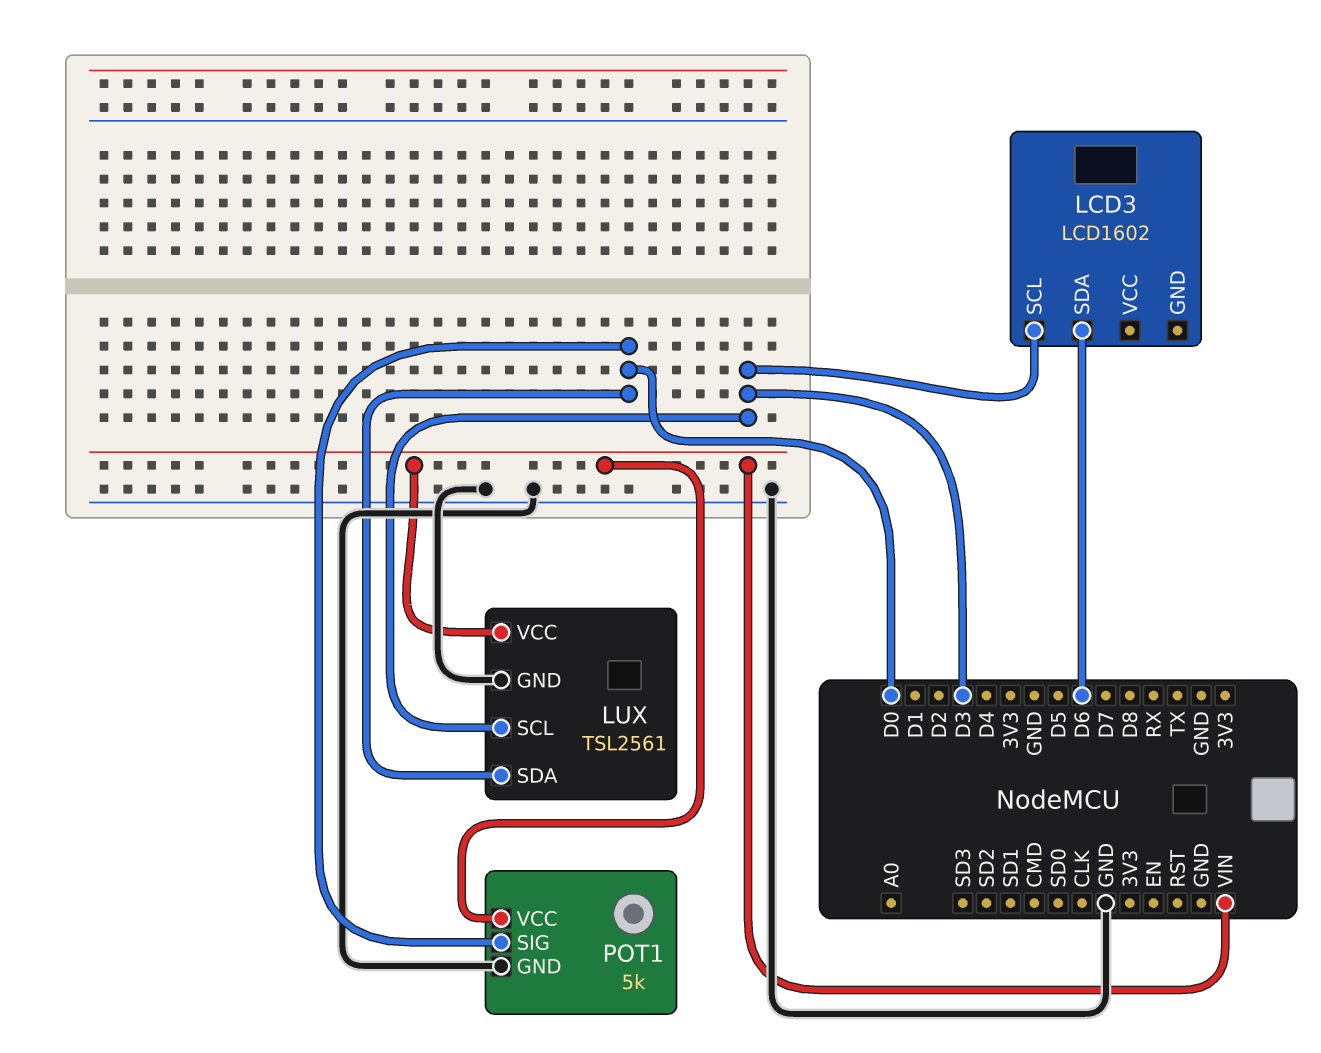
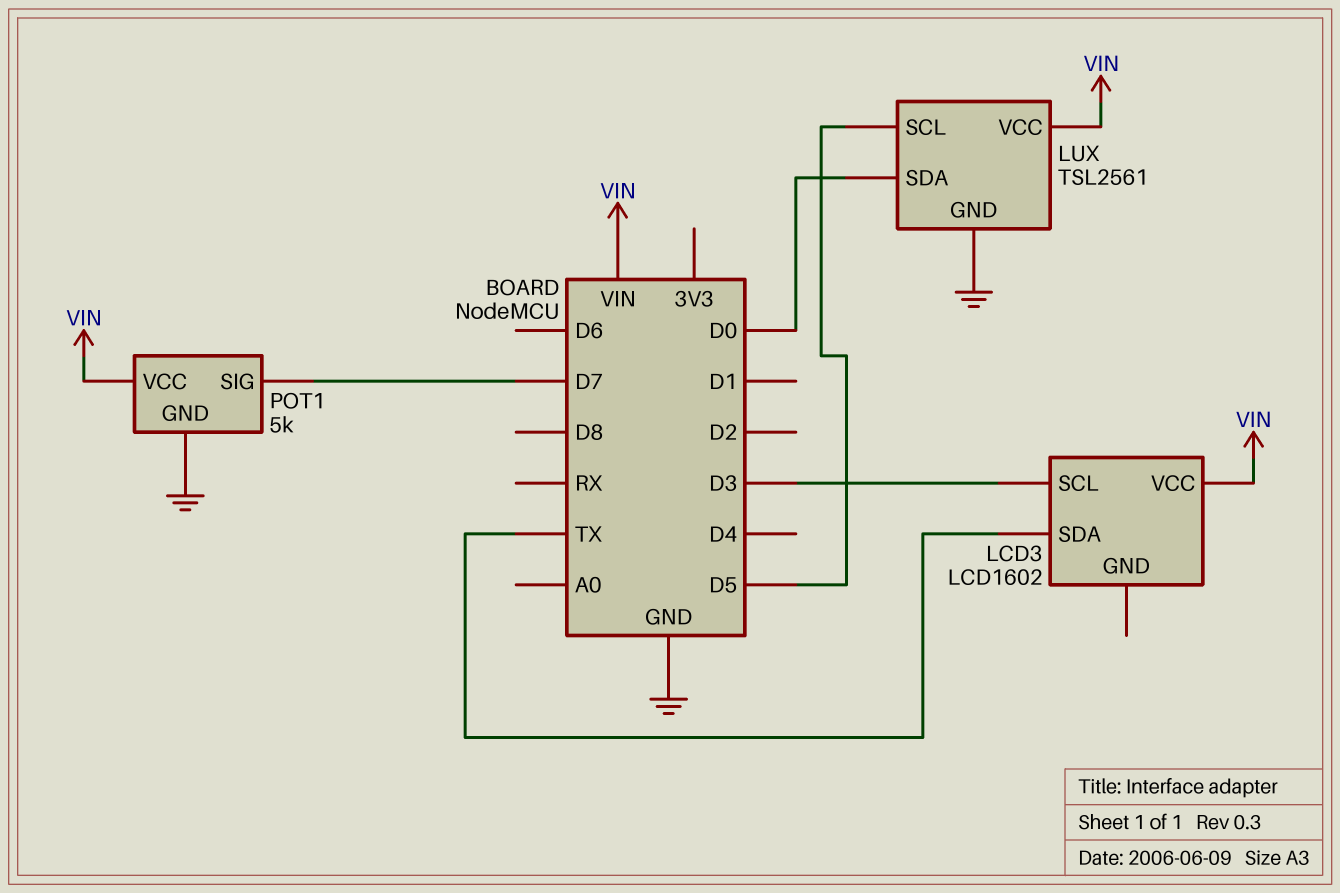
LCD3 pin SDA: D6 -> TX
LCD3 pin VCC: none -> VIN
LUX pin SCL: D3 -> D5
POT1 pin SIG: D0 -> D7

